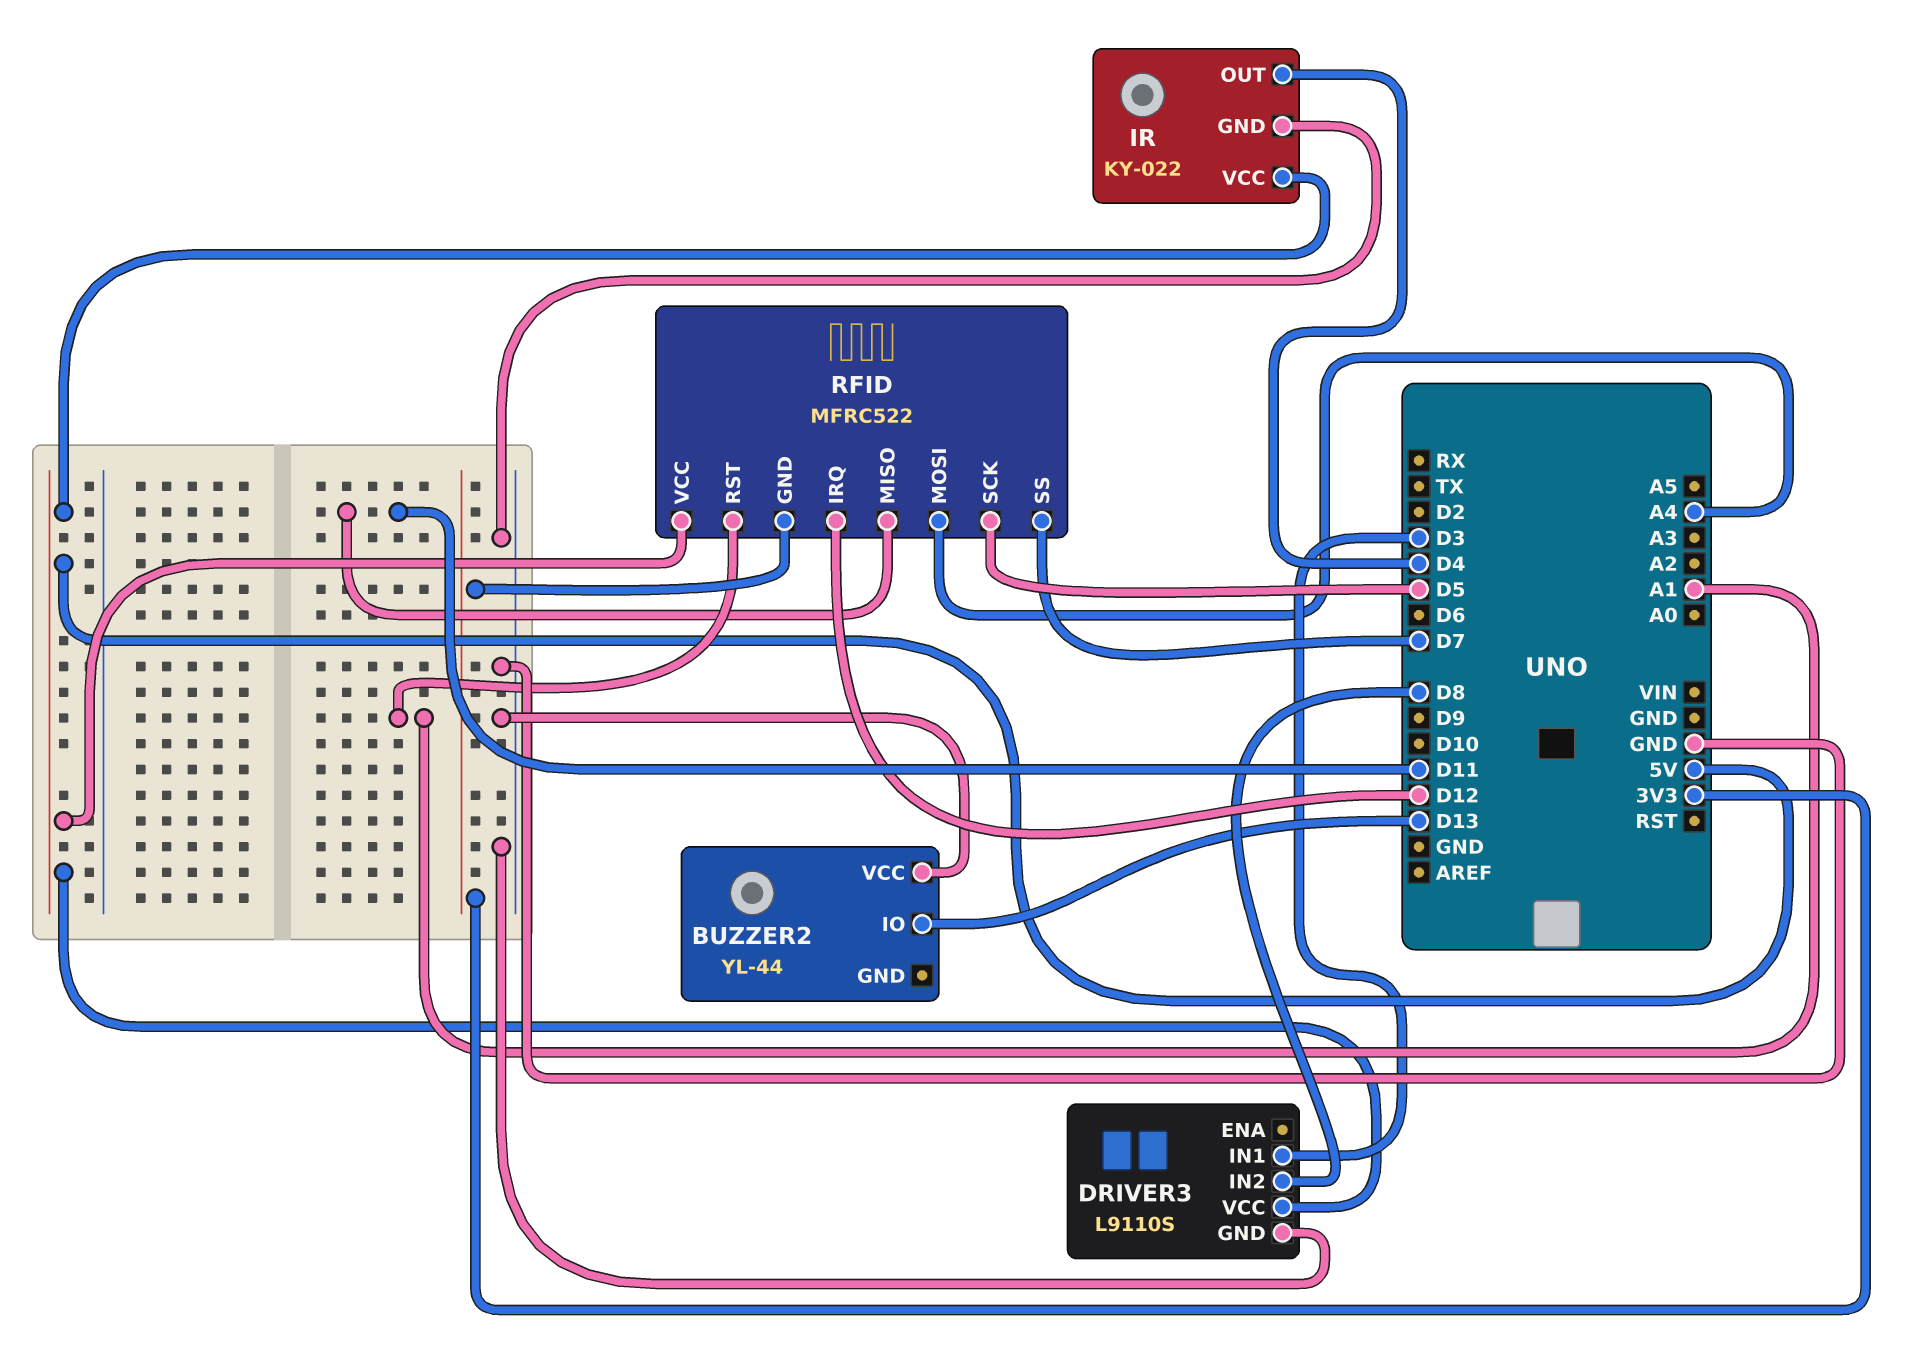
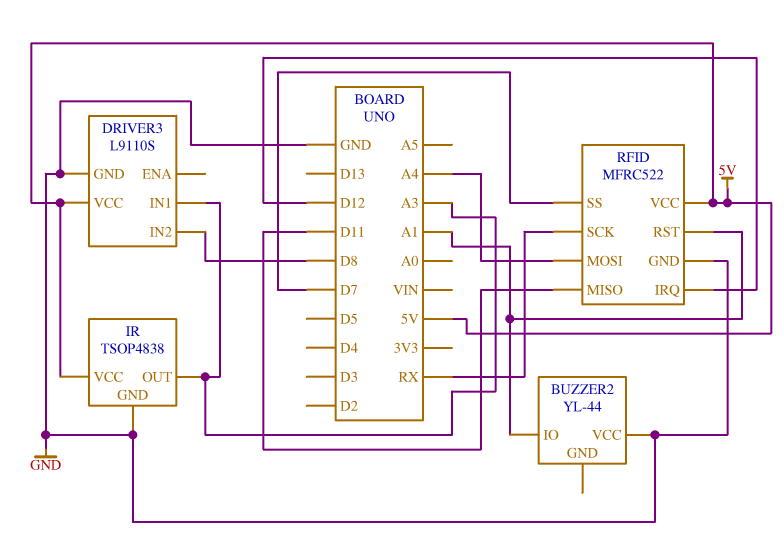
BUZZER2 pin IO: D13 -> A1
DRIVER3 pin IN1: D3 -> A3
IR: KY-022 -> TSOP4838
IR pin OUT: D4 -> A3
RFID pin GND: 3V3 -> GND
RFID pin SCK: D5 -> RX

